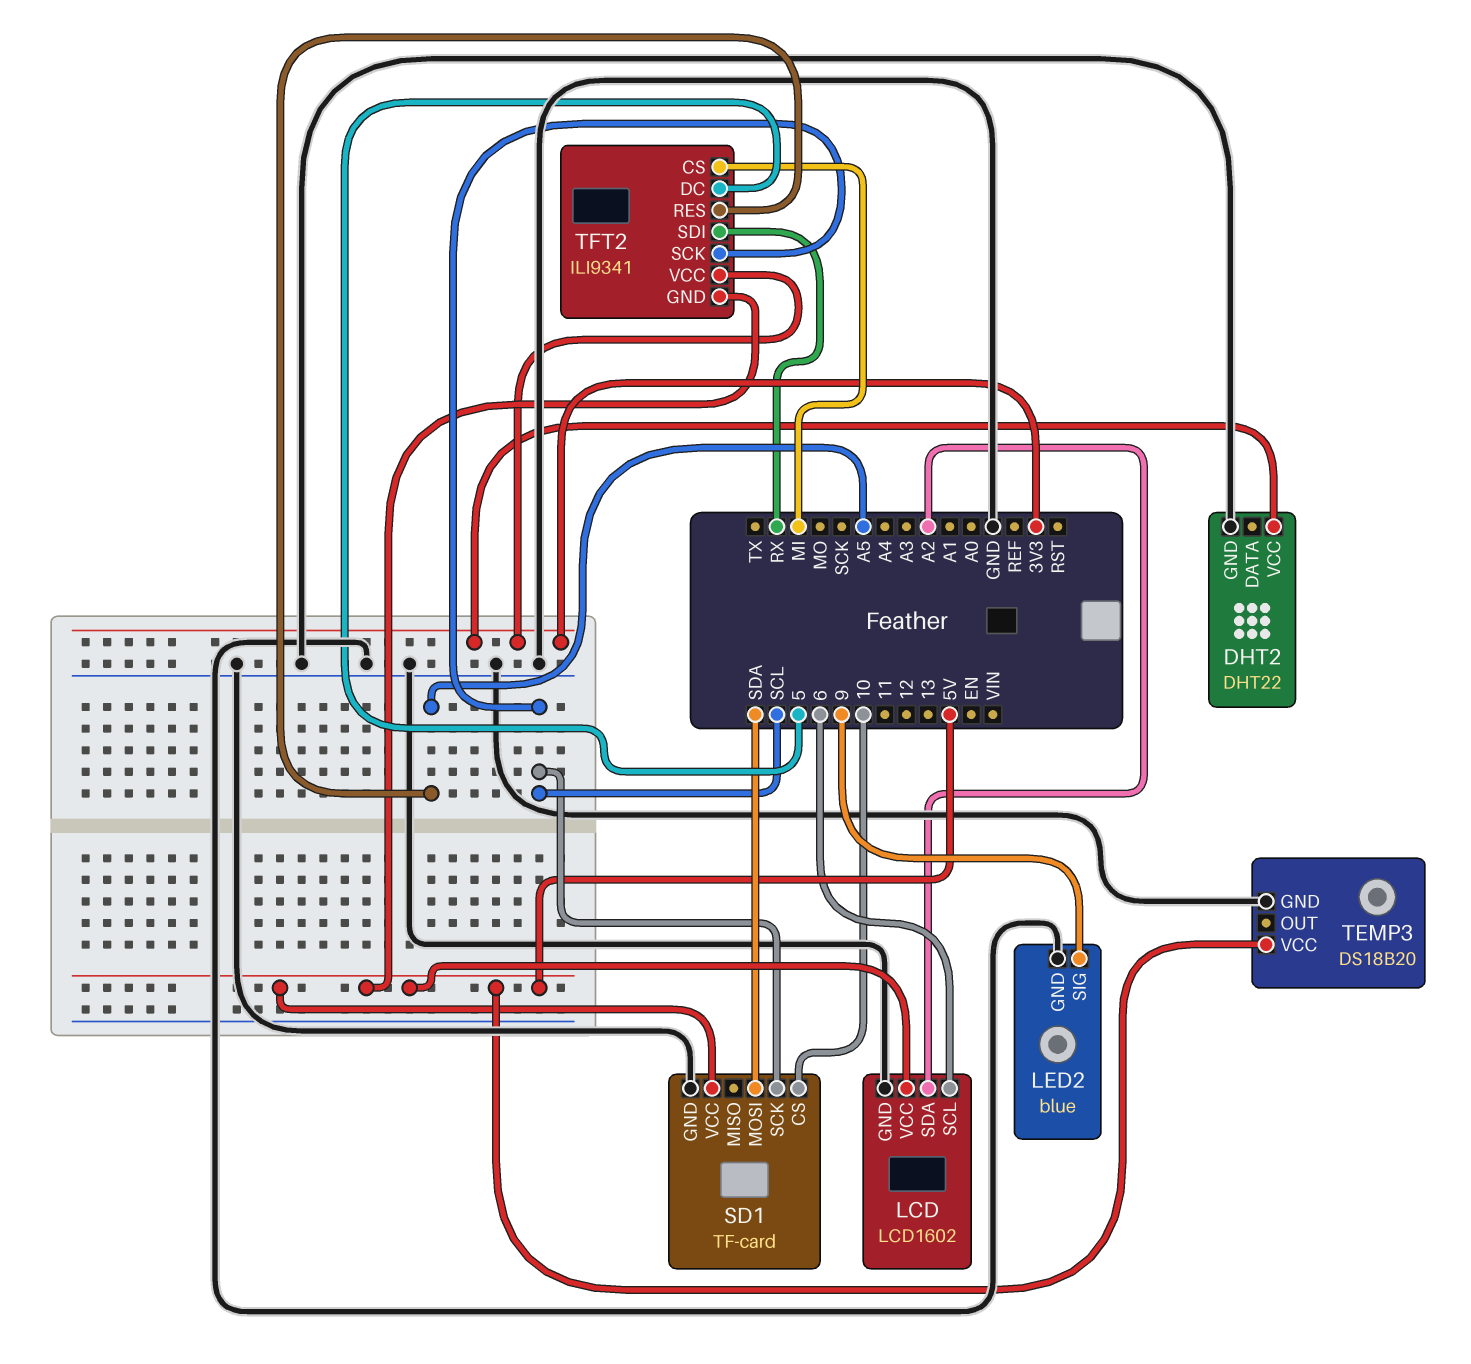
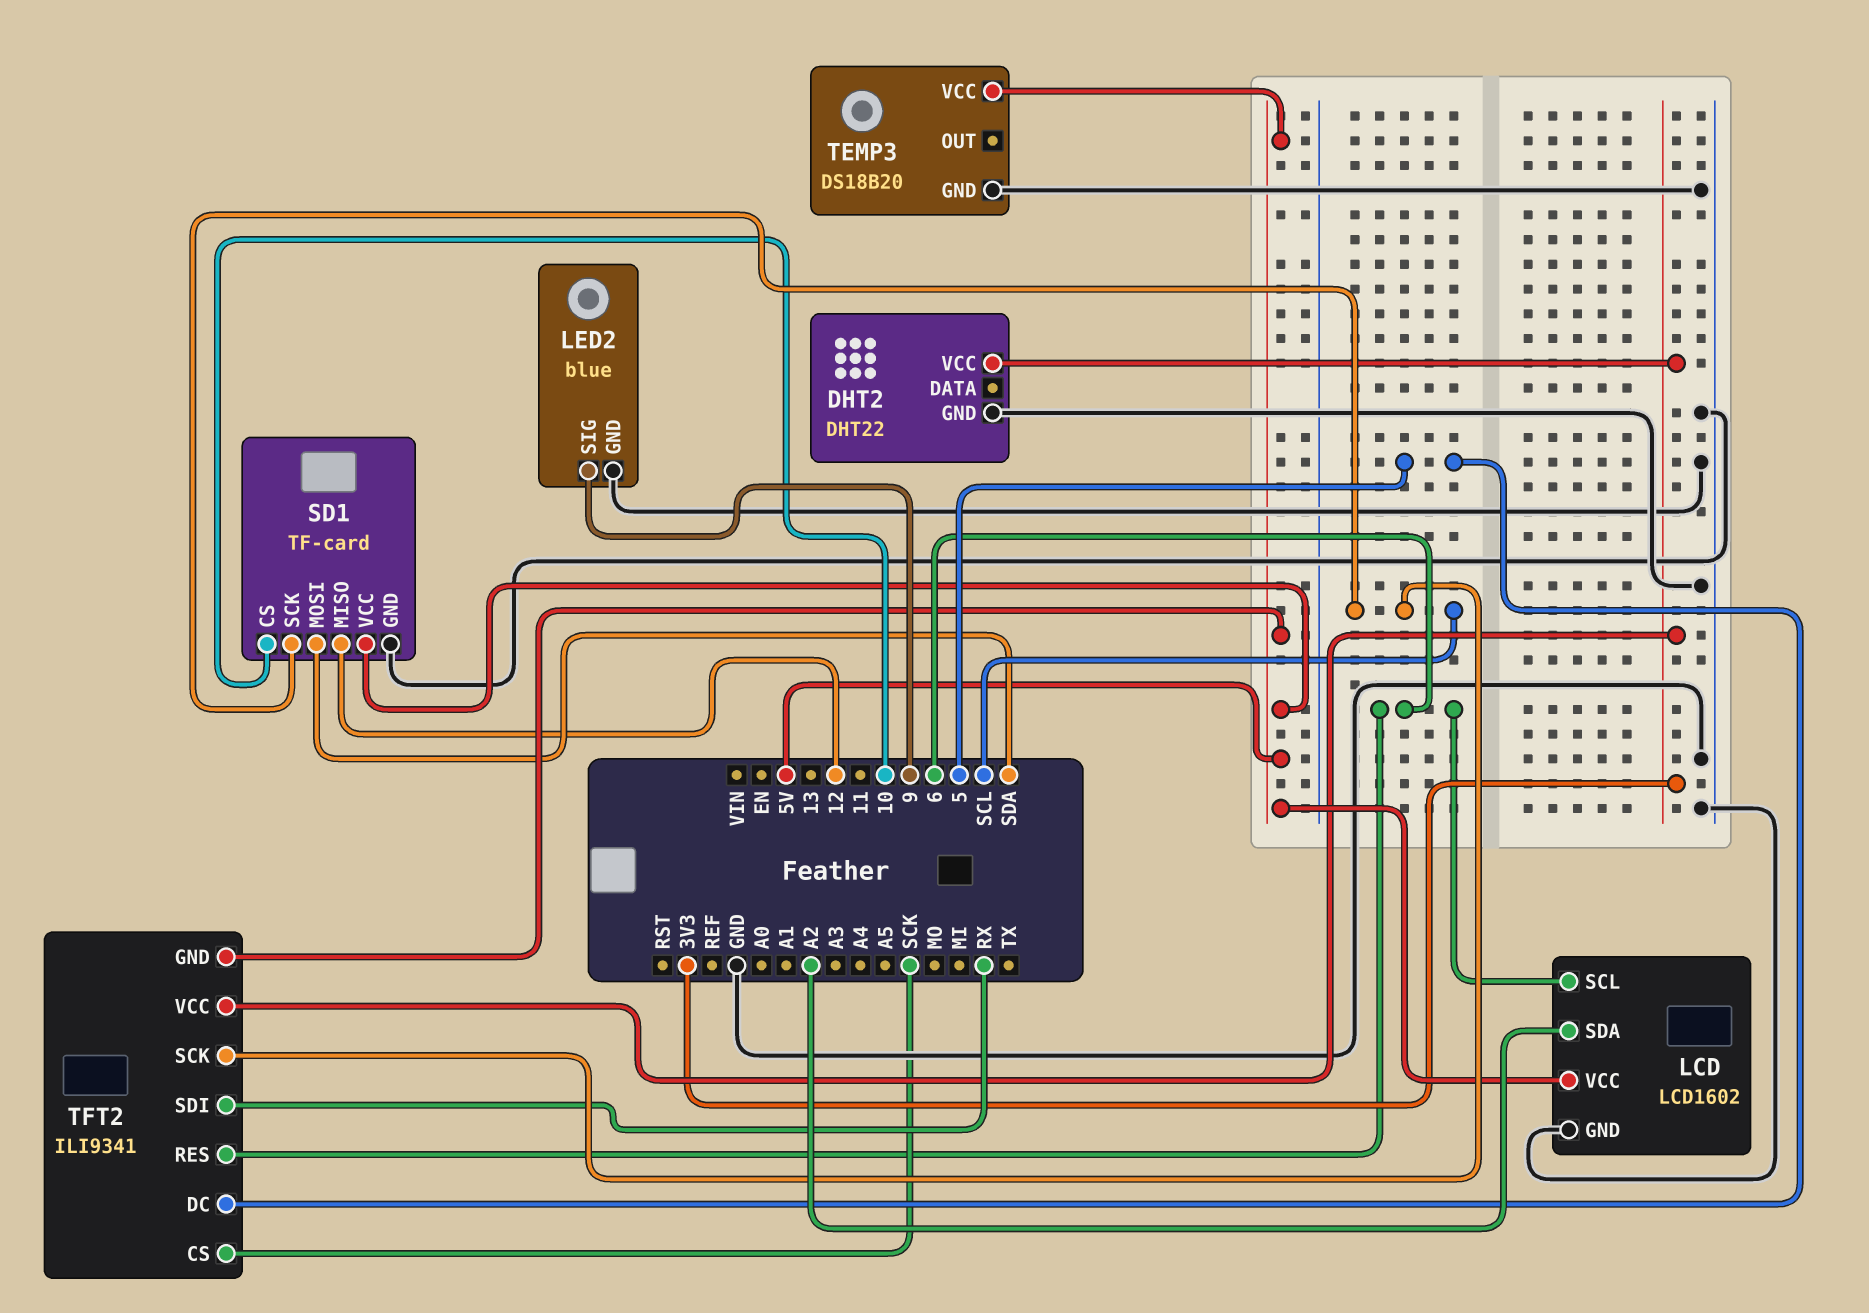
SD1 pin MISO: none -> 12
TFT2 pin CS: MI -> SCK
TFT2 pin RES: A5 -> 6

